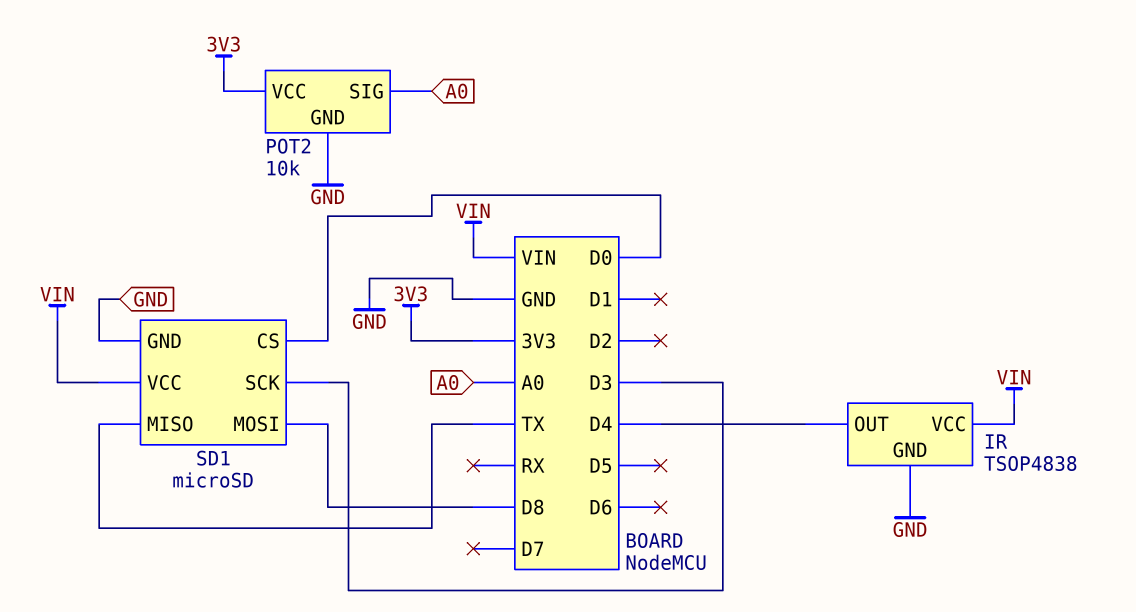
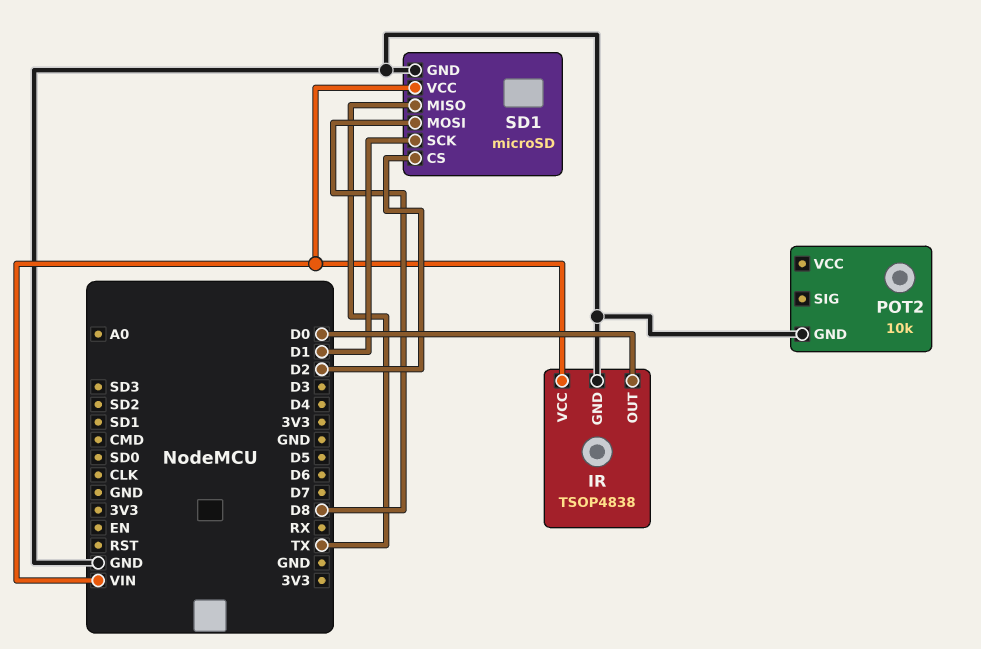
IR pin OUT: D4 -> D0
POT2 pin SIG: A0 -> none
POT2 pin VCC: 3V3 -> none
SD1 pin CS: D0 -> D2
SD1 pin SCK: D3 -> D1

